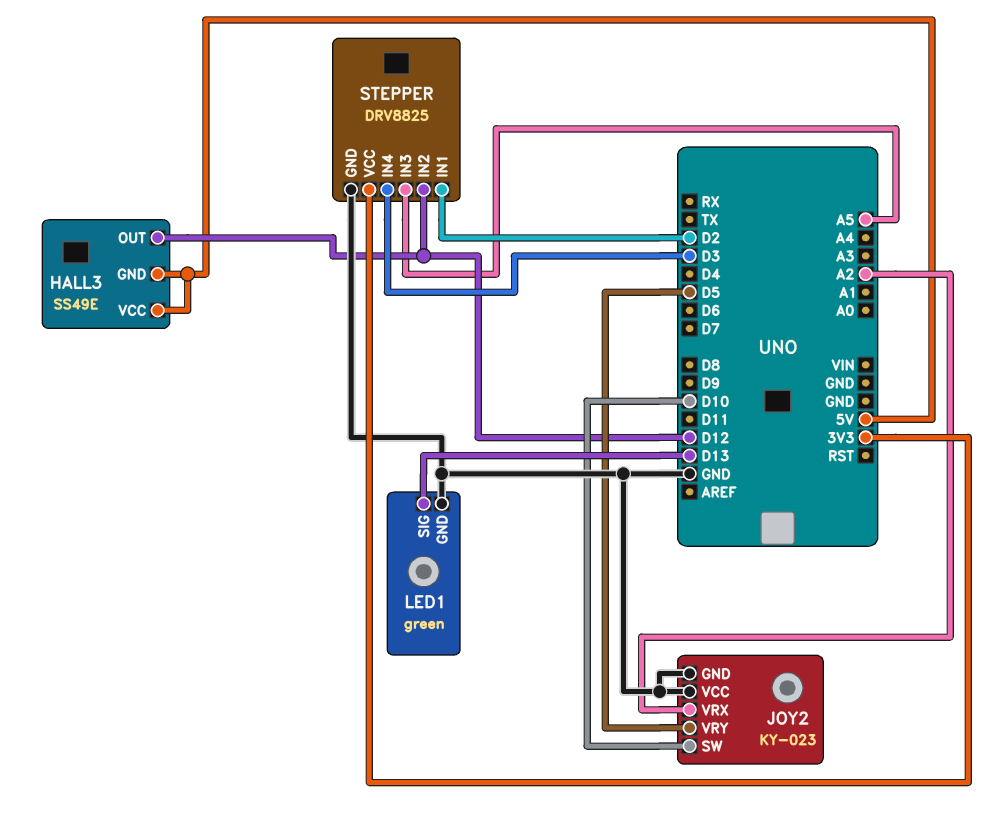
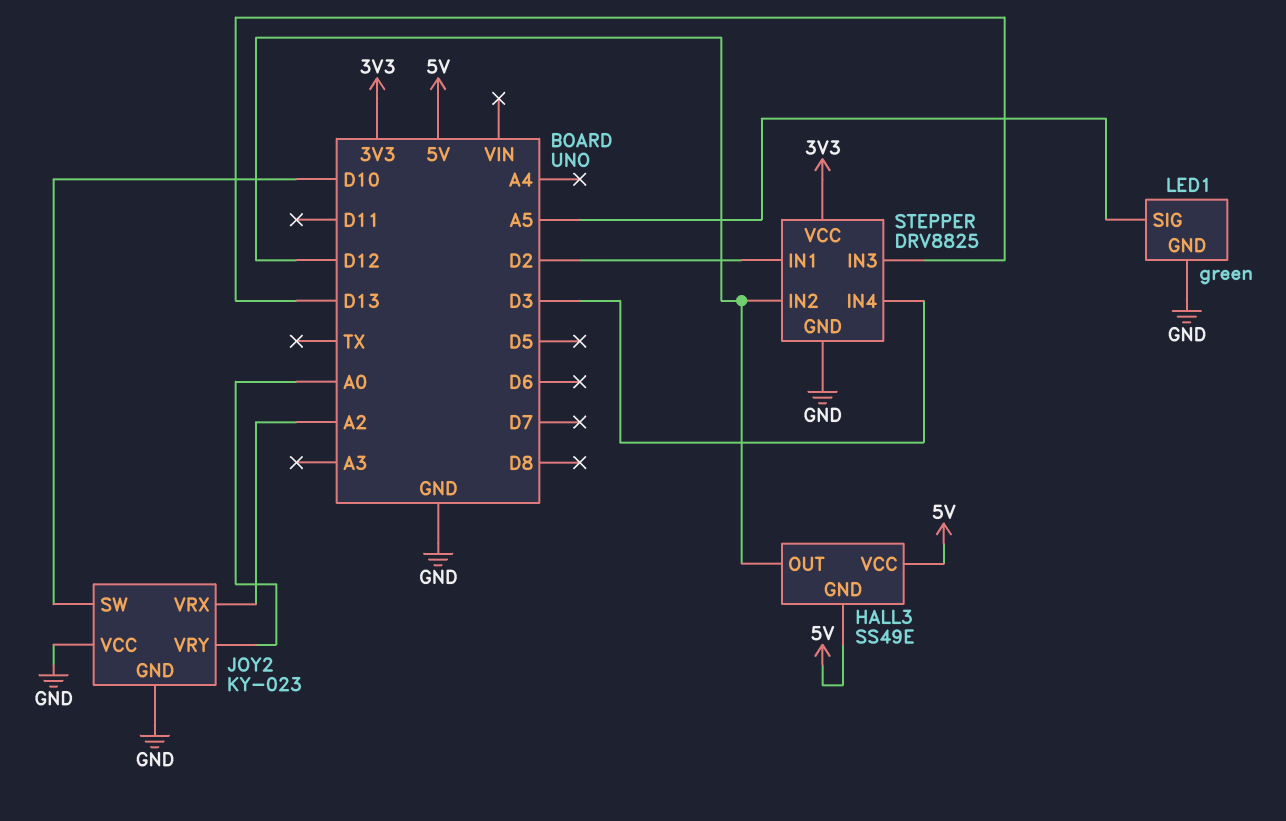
JOY2 pin VRY: D5 -> A0
LED1 pin SIG: D13 -> A5
STEPPER pin IN3: A5 -> D13

